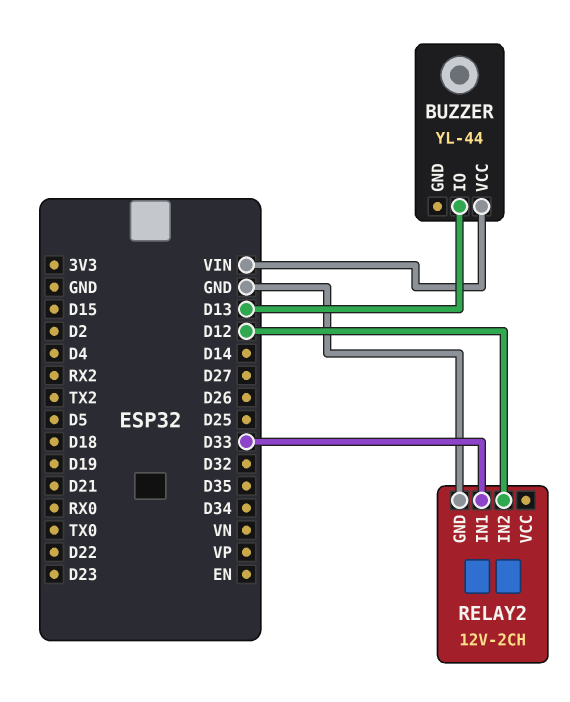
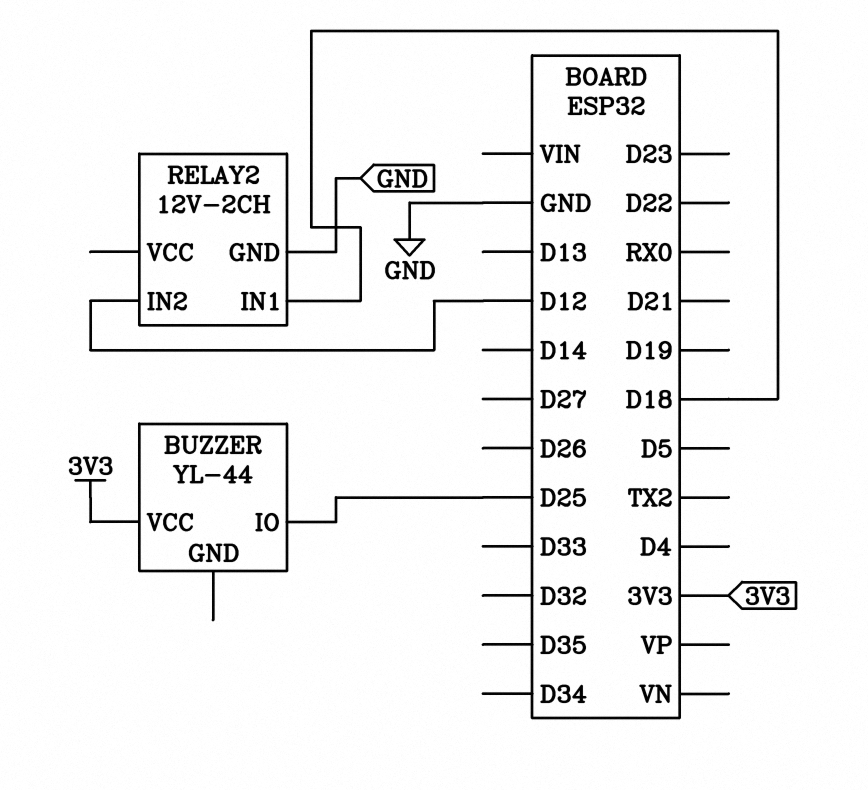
BUZZER pin IO: D13 -> D25
BUZZER pin VCC: VIN -> 3V3
RELAY2 pin IN1: D33 -> D18

